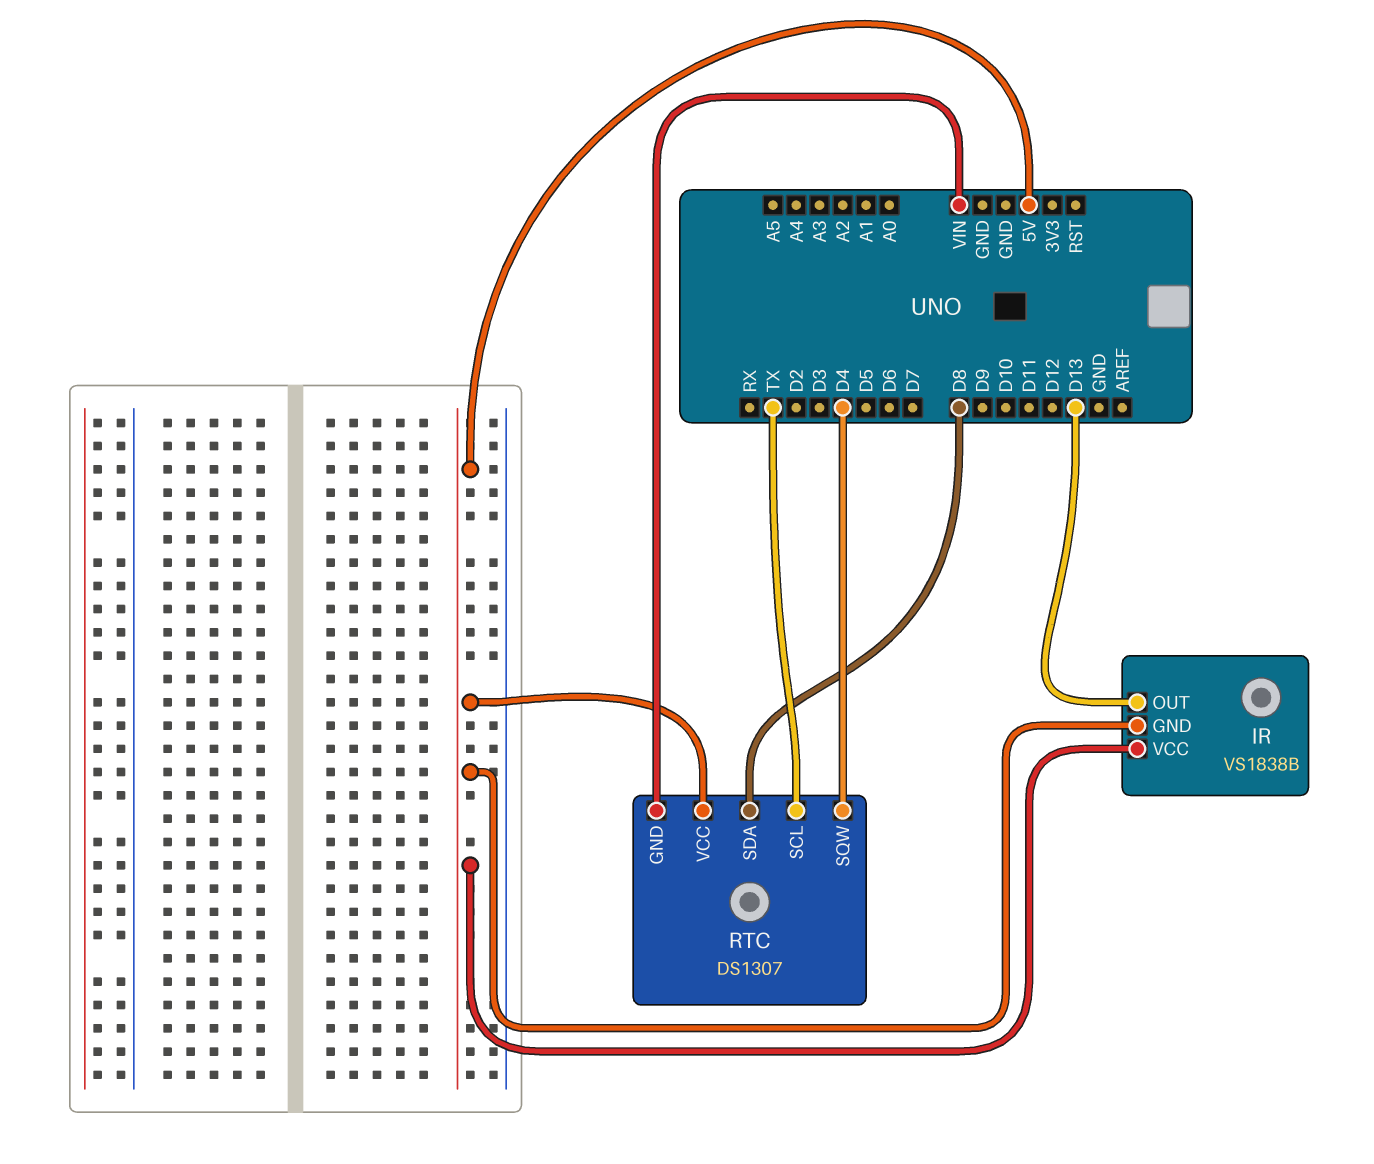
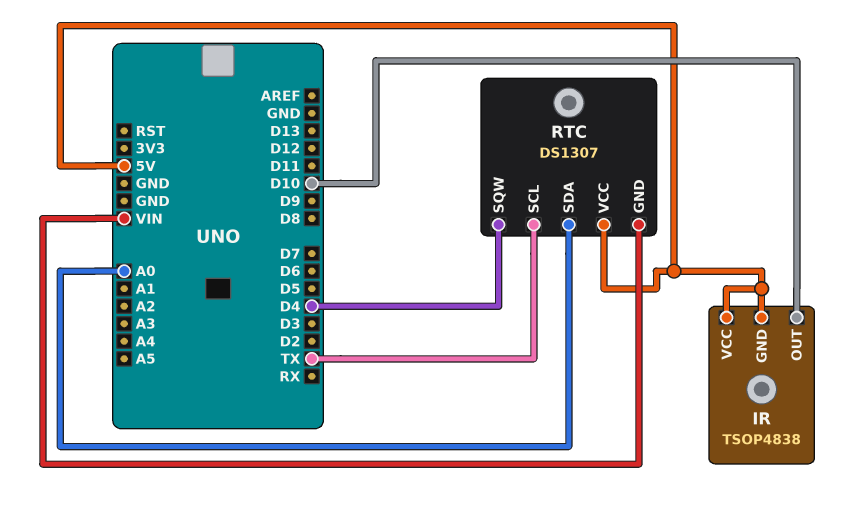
IR: VS1838B -> TSOP4838
IR pin OUT: D13 -> D10
RTC pin SDA: D8 -> A0

